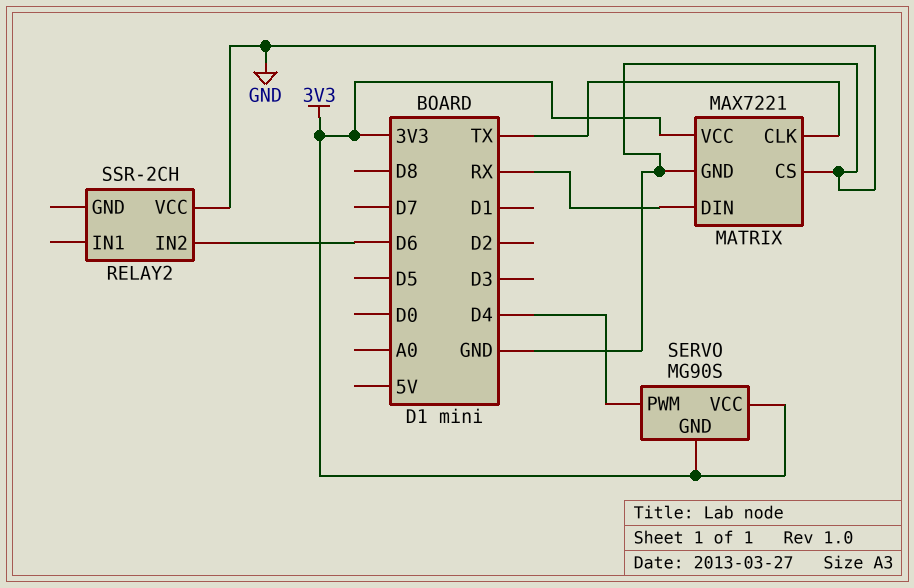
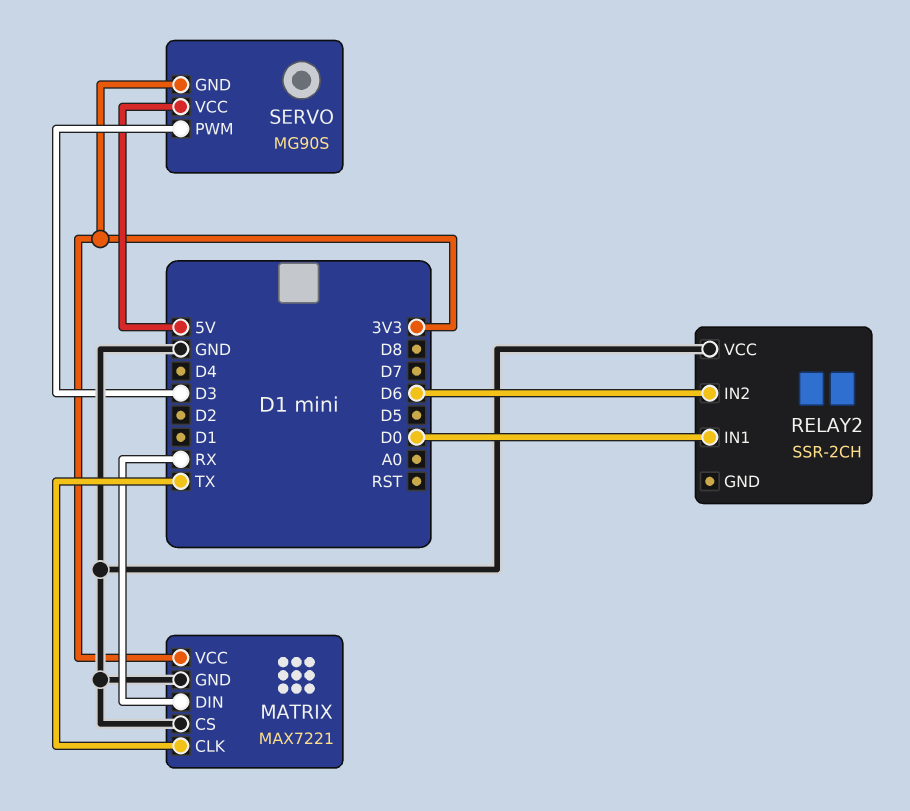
RELAY2 pin IN1: none -> D0
SERVO pin PWM: D4 -> D3
SERVO pin VCC: 3V3 -> 5V

